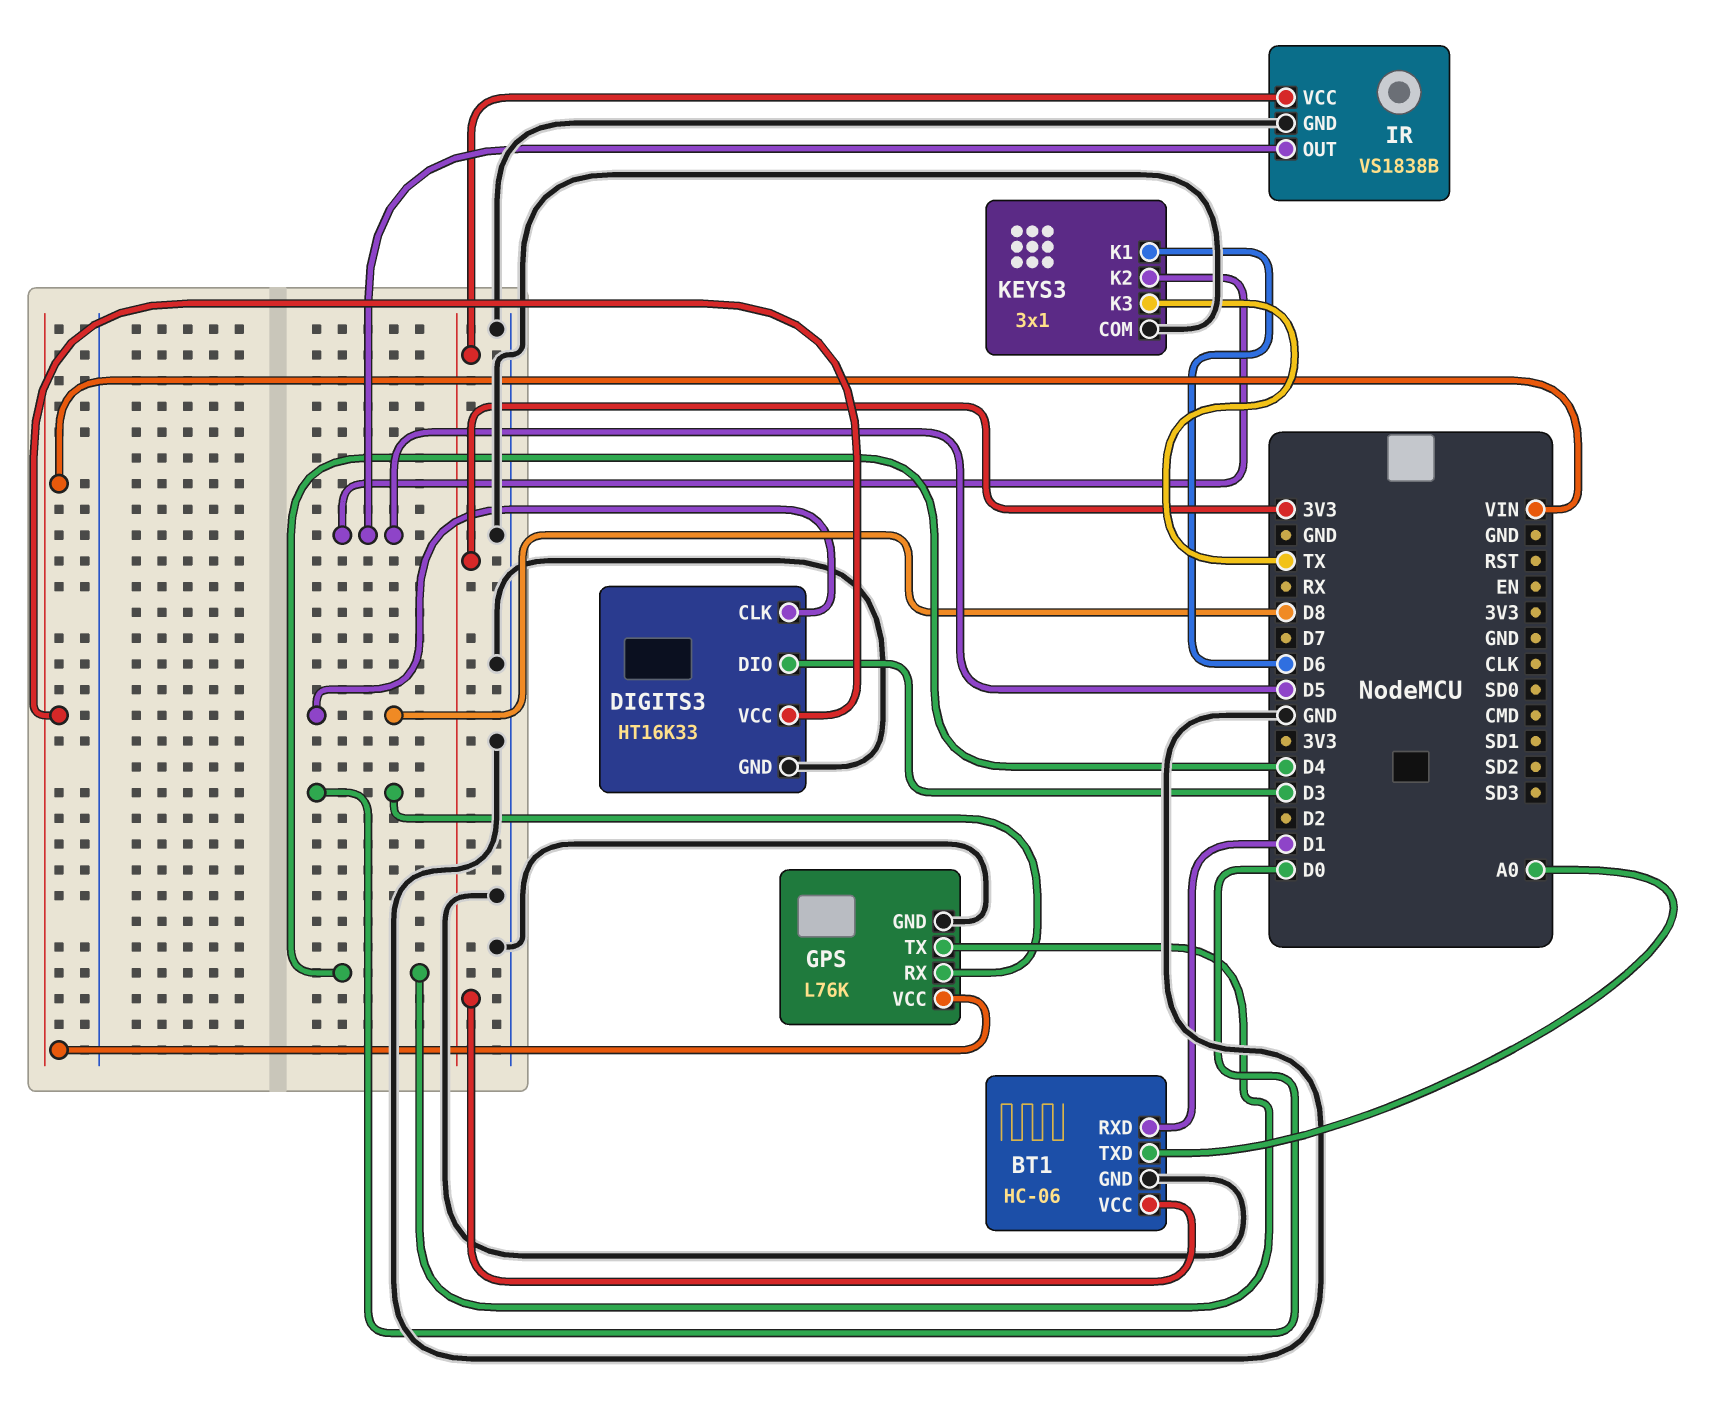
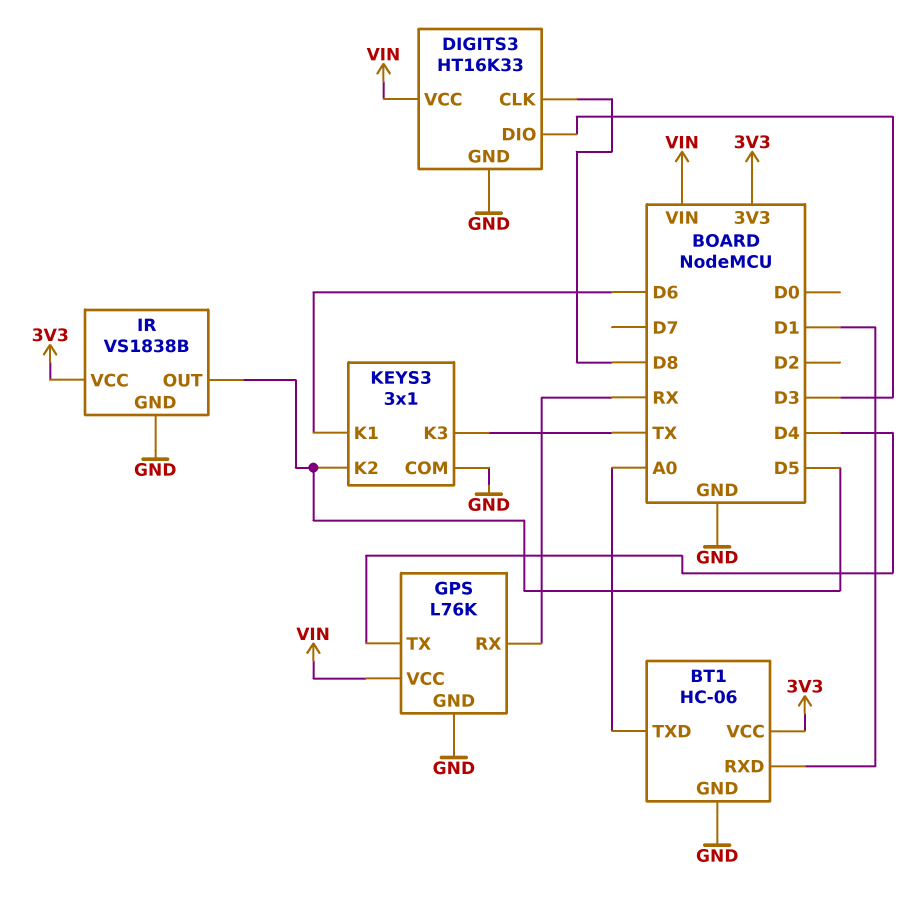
GPS pin RX: D0 -> RX

